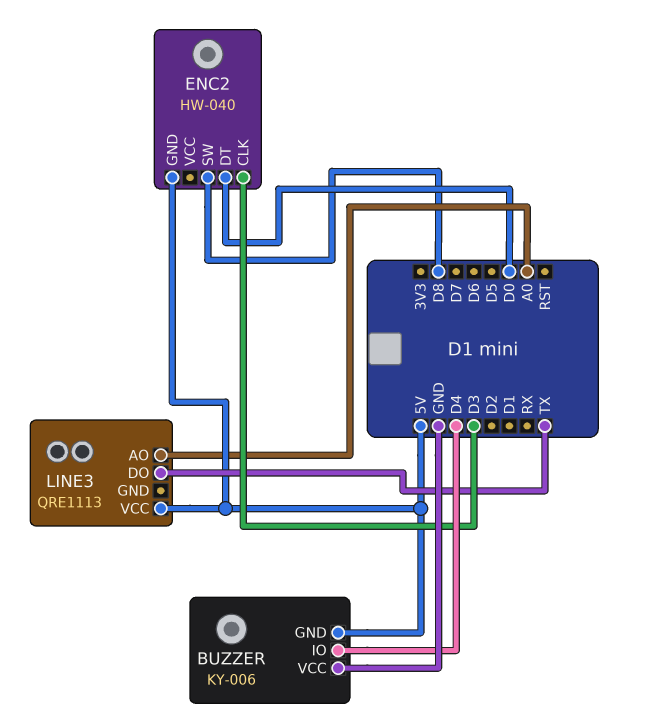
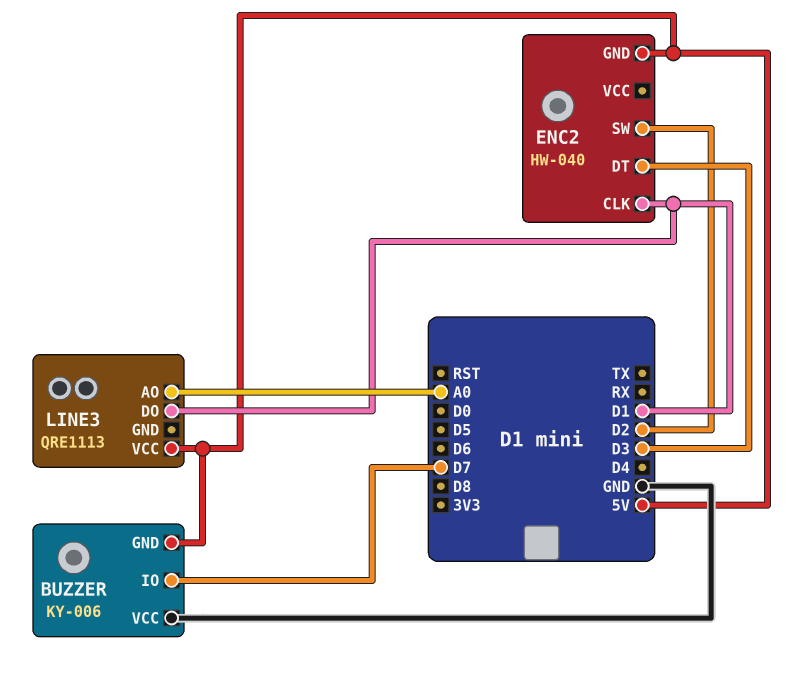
BUZZER pin IO: D4 -> D7
ENC2 pin CLK: D3 -> D1
ENC2 pin DT: D0 -> D3
ENC2 pin SW: D8 -> D2
LINE3 pin DO: TX -> D1

